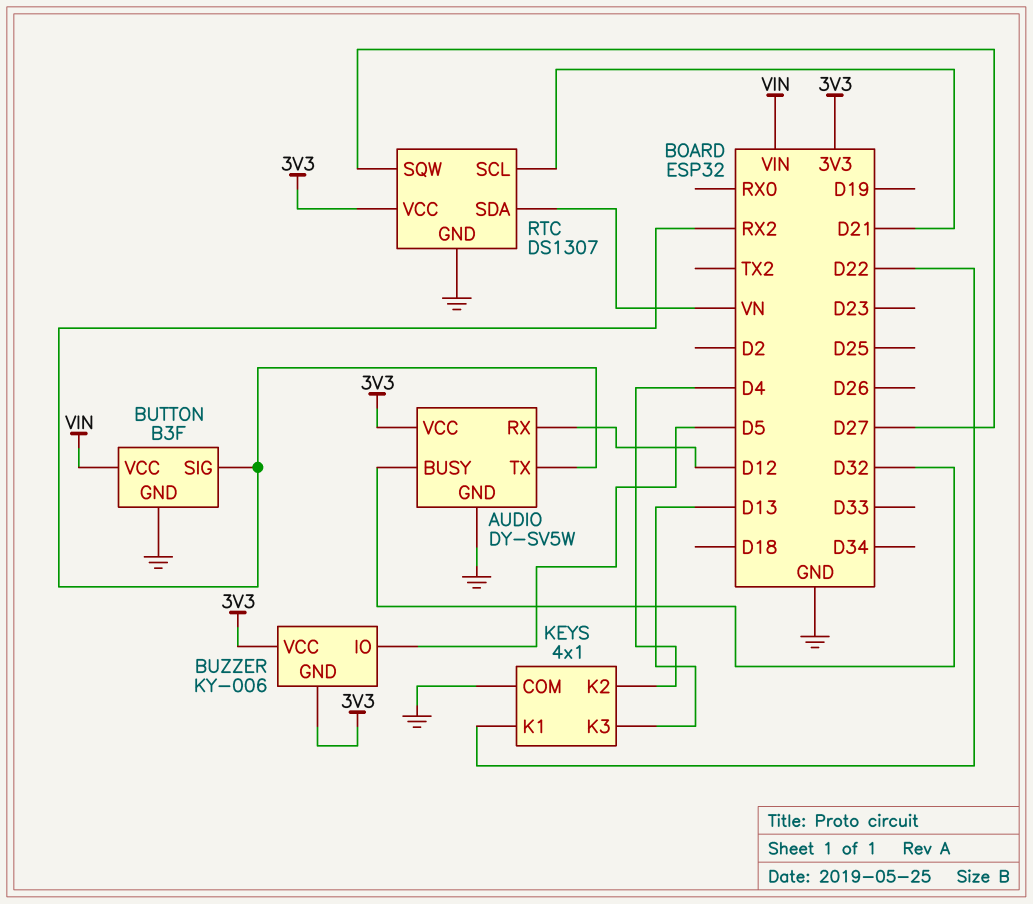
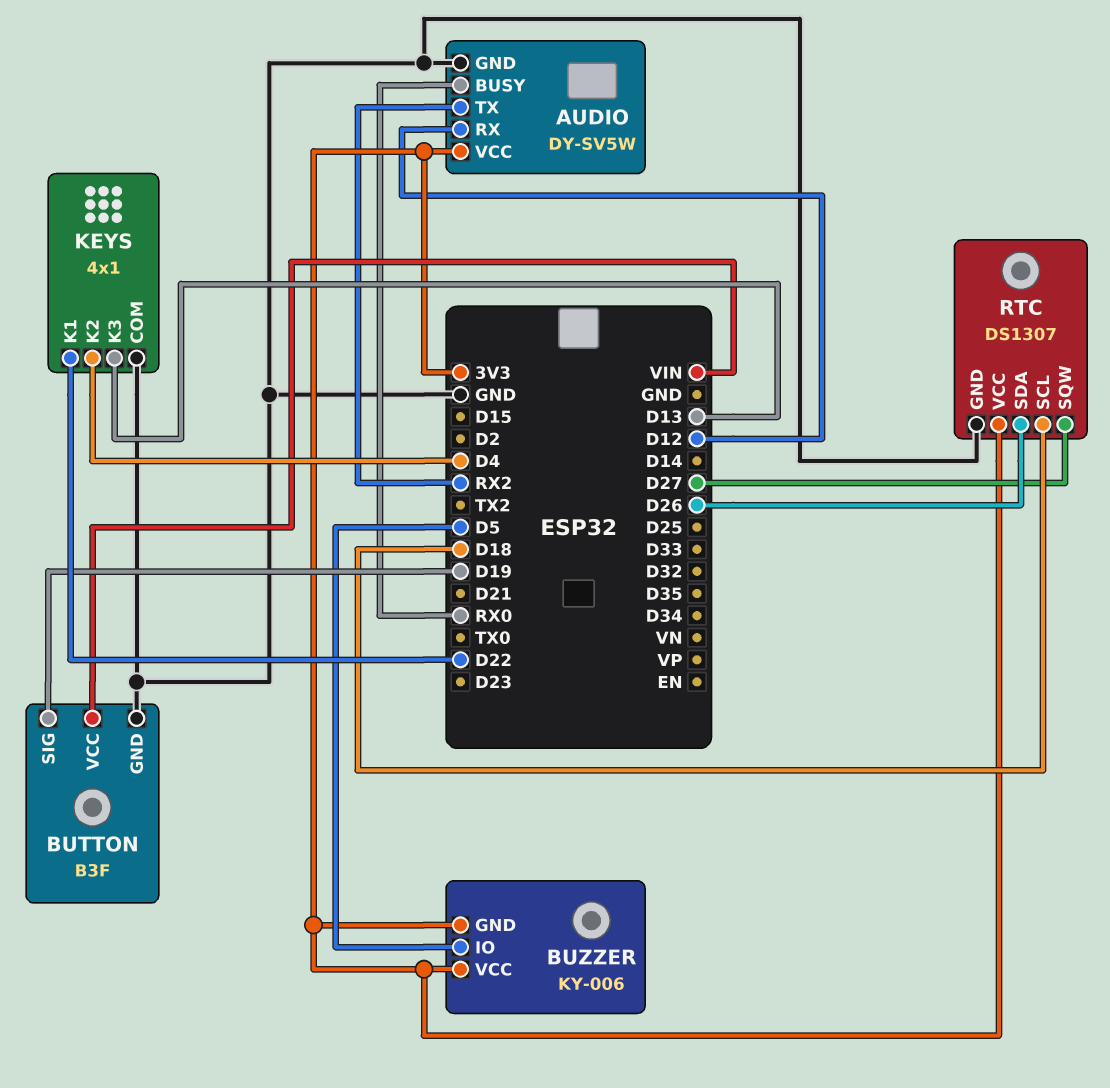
AUDIO pin BUSY: D32 -> RX0
BUTTON pin SIG: RX2 -> D19
RTC pin SCL: D21 -> D18
RTC pin SDA: VN -> D26

